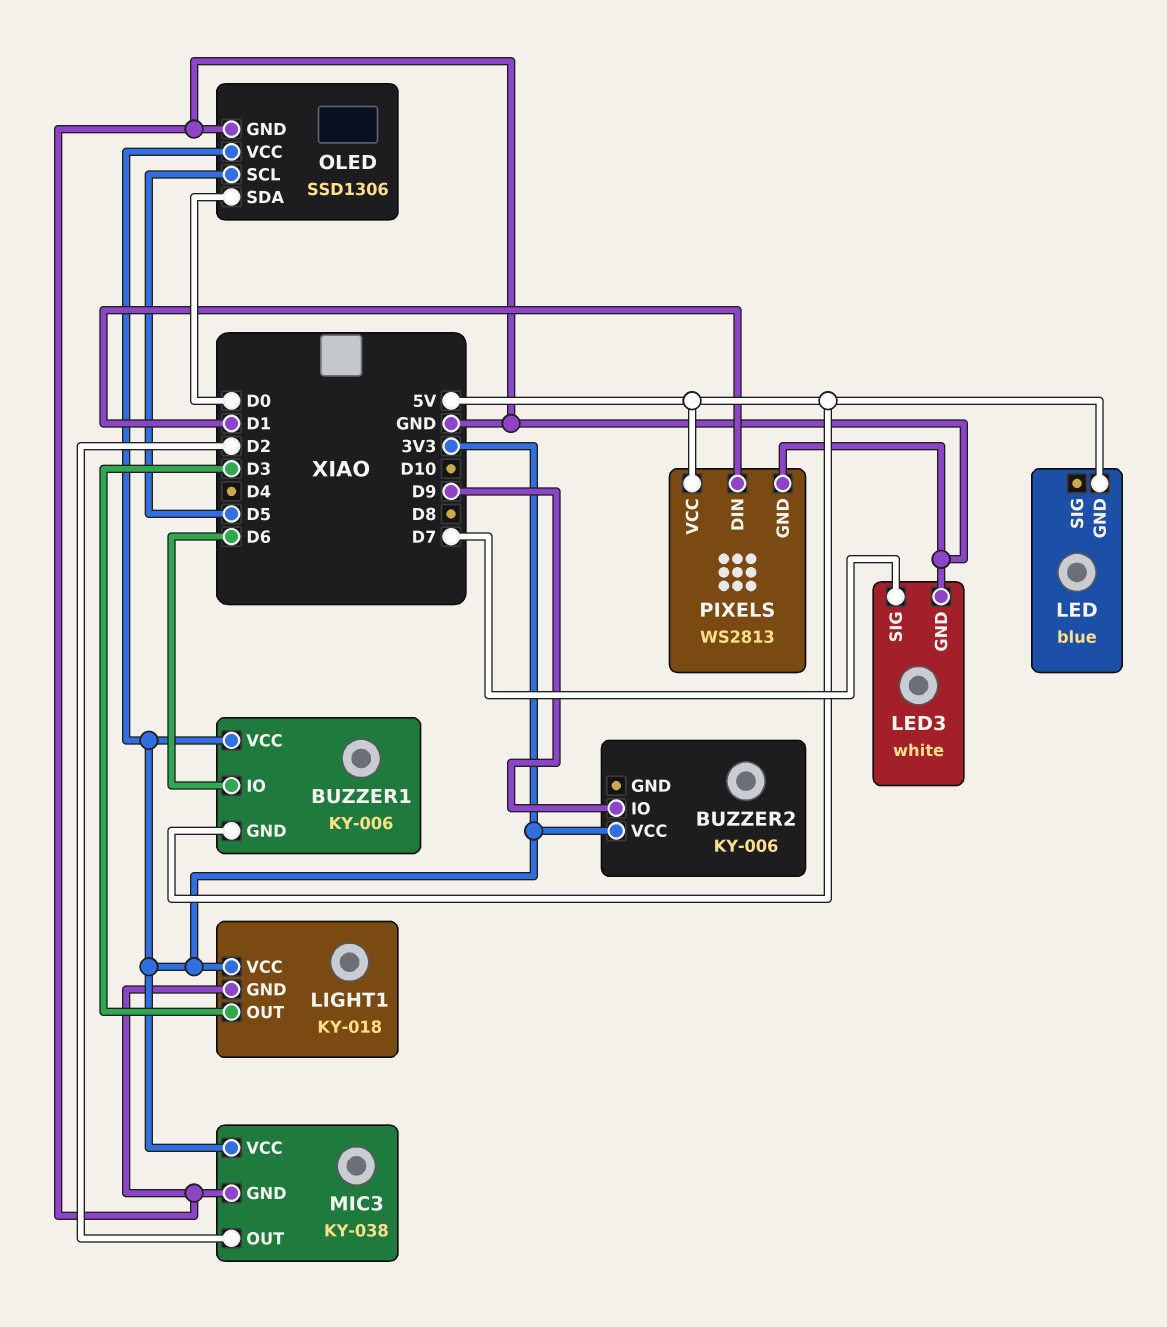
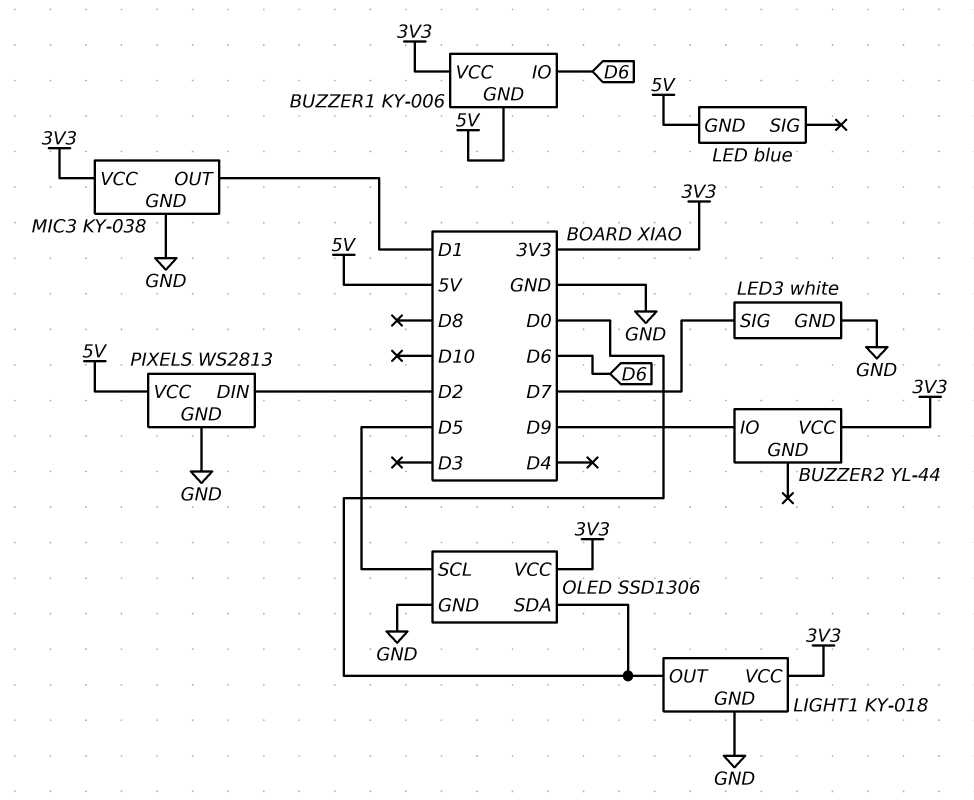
BUZZER2: KY-006 -> YL-44
LIGHT1 pin OUT: D3 -> D0
MIC3 pin OUT: D2 -> D1
PIXELS pin DIN: D1 -> D2

